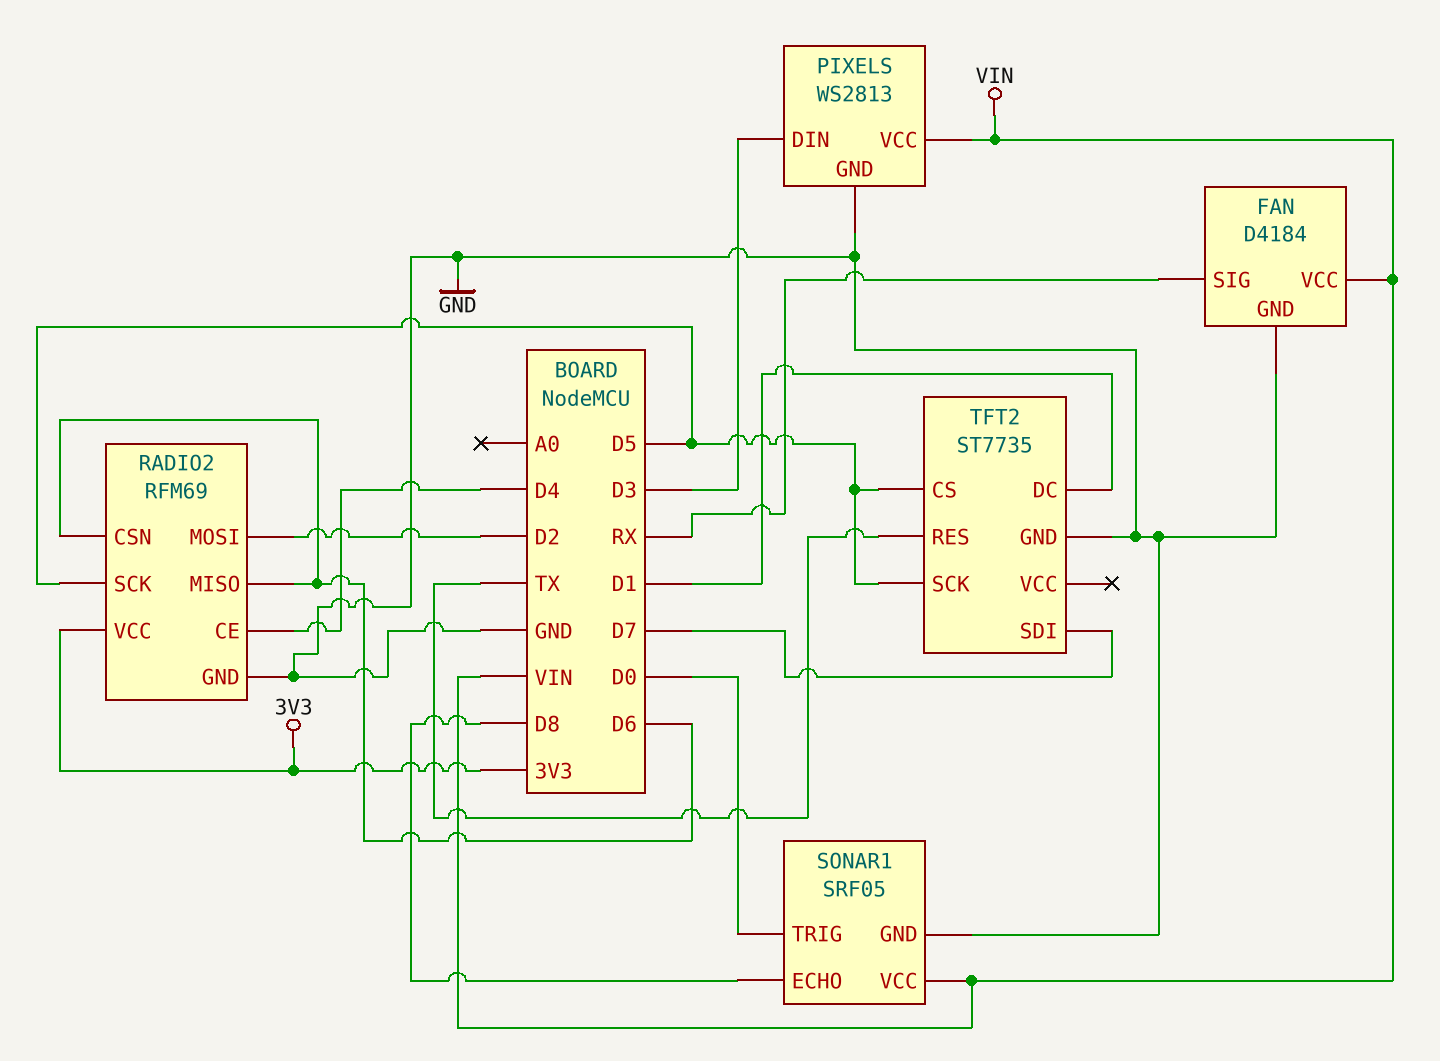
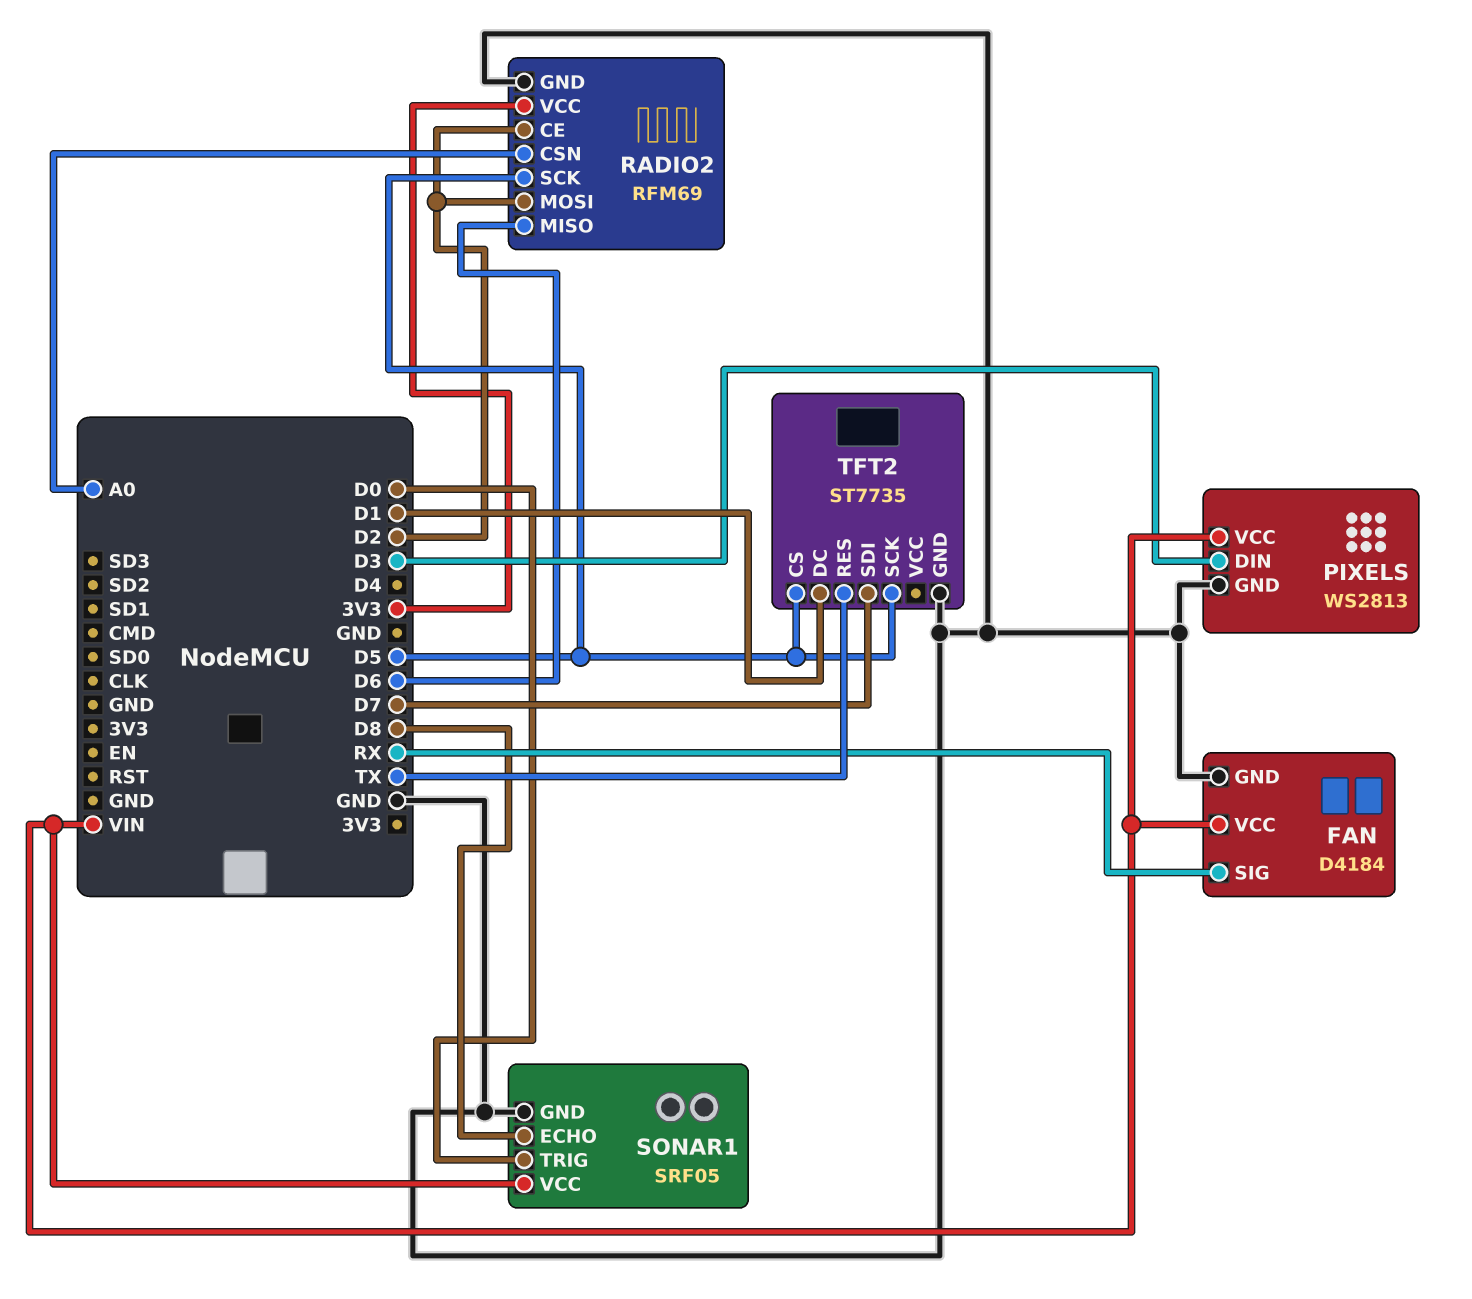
RADIO2 pin CE: D4 -> D2
RADIO2 pin CSN: D6 -> A0

